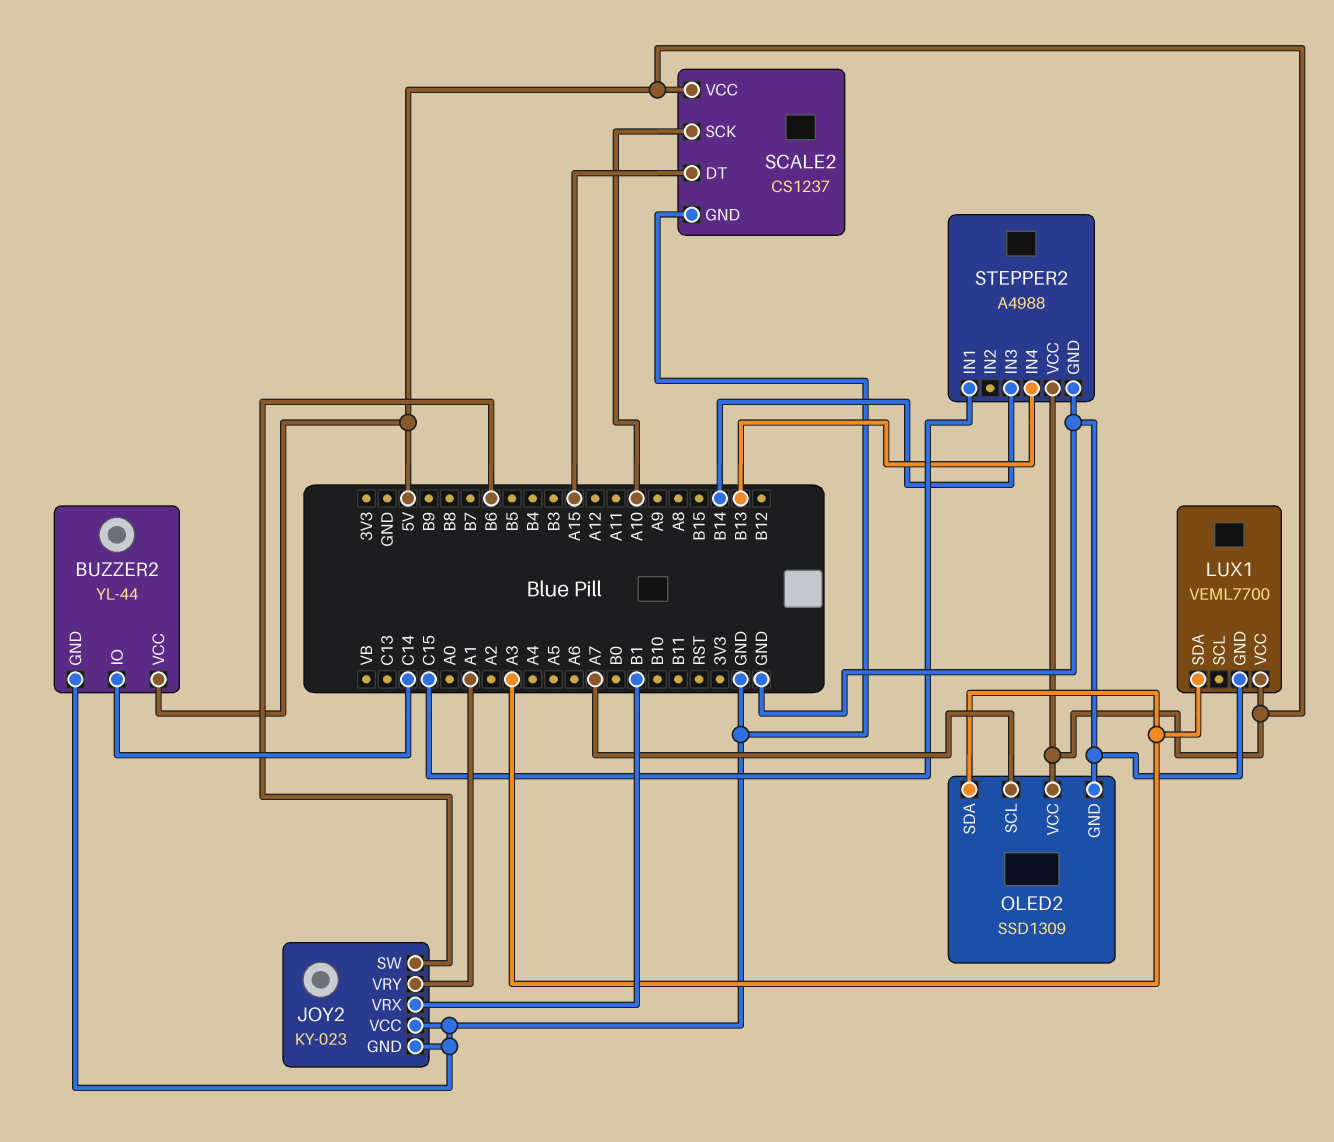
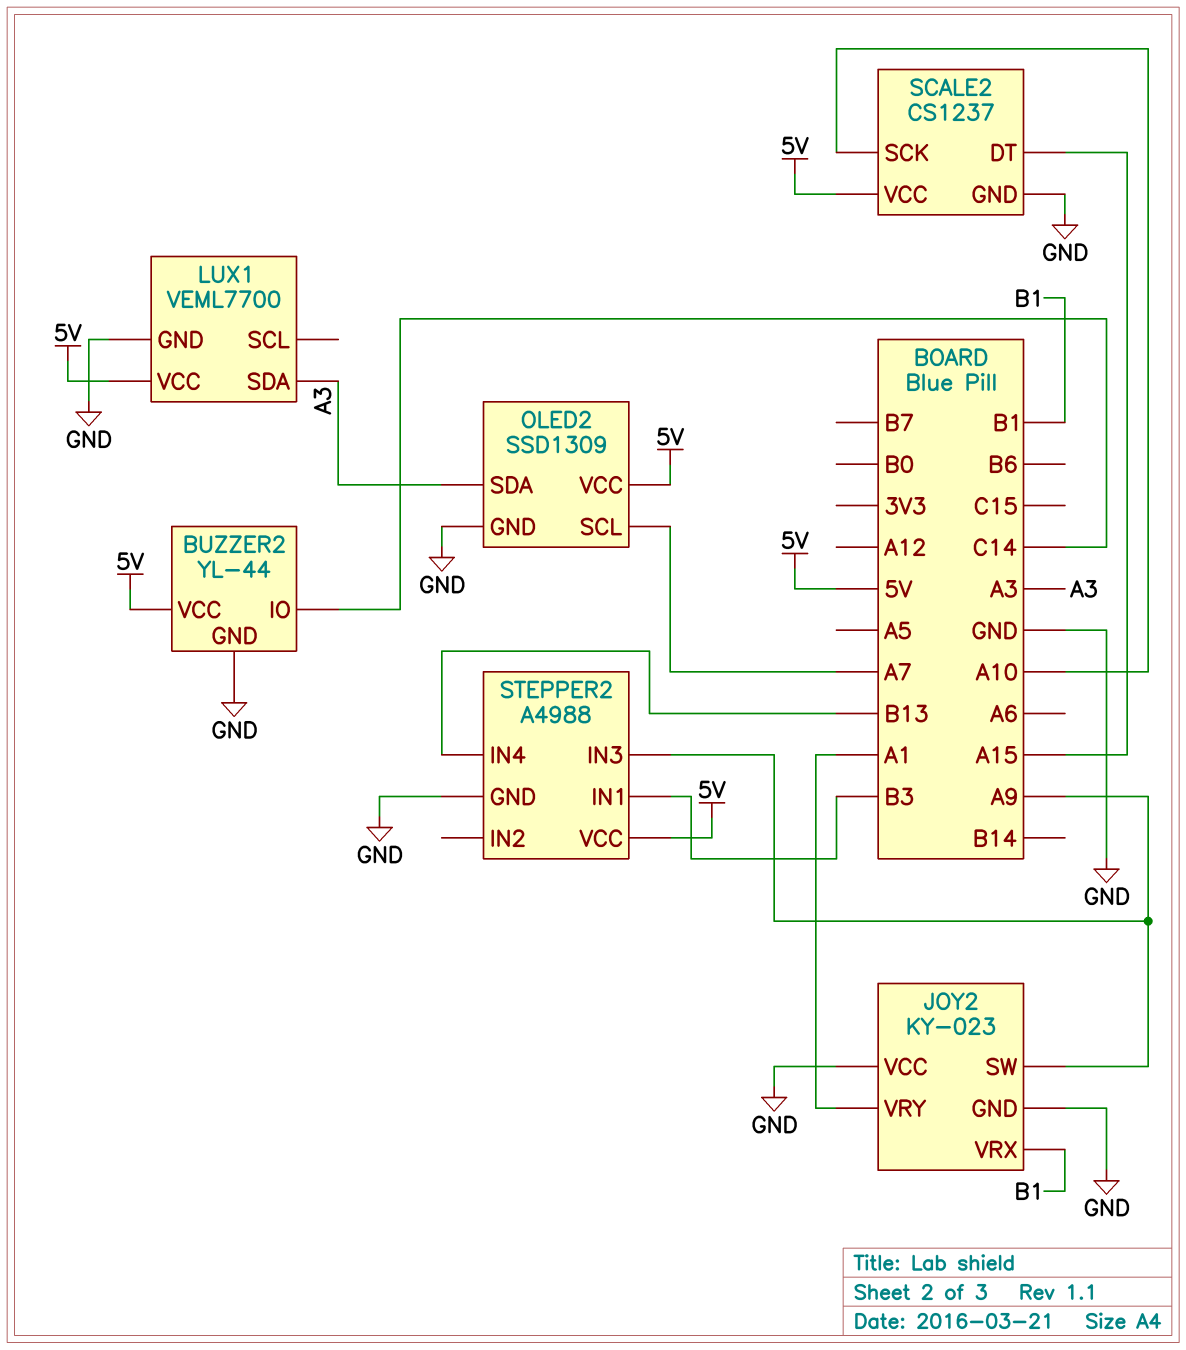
JOY2 pin SW: B6 -> A9
STEPPER2 pin IN1: C15 -> B3
STEPPER2 pin IN3: B14 -> A9

